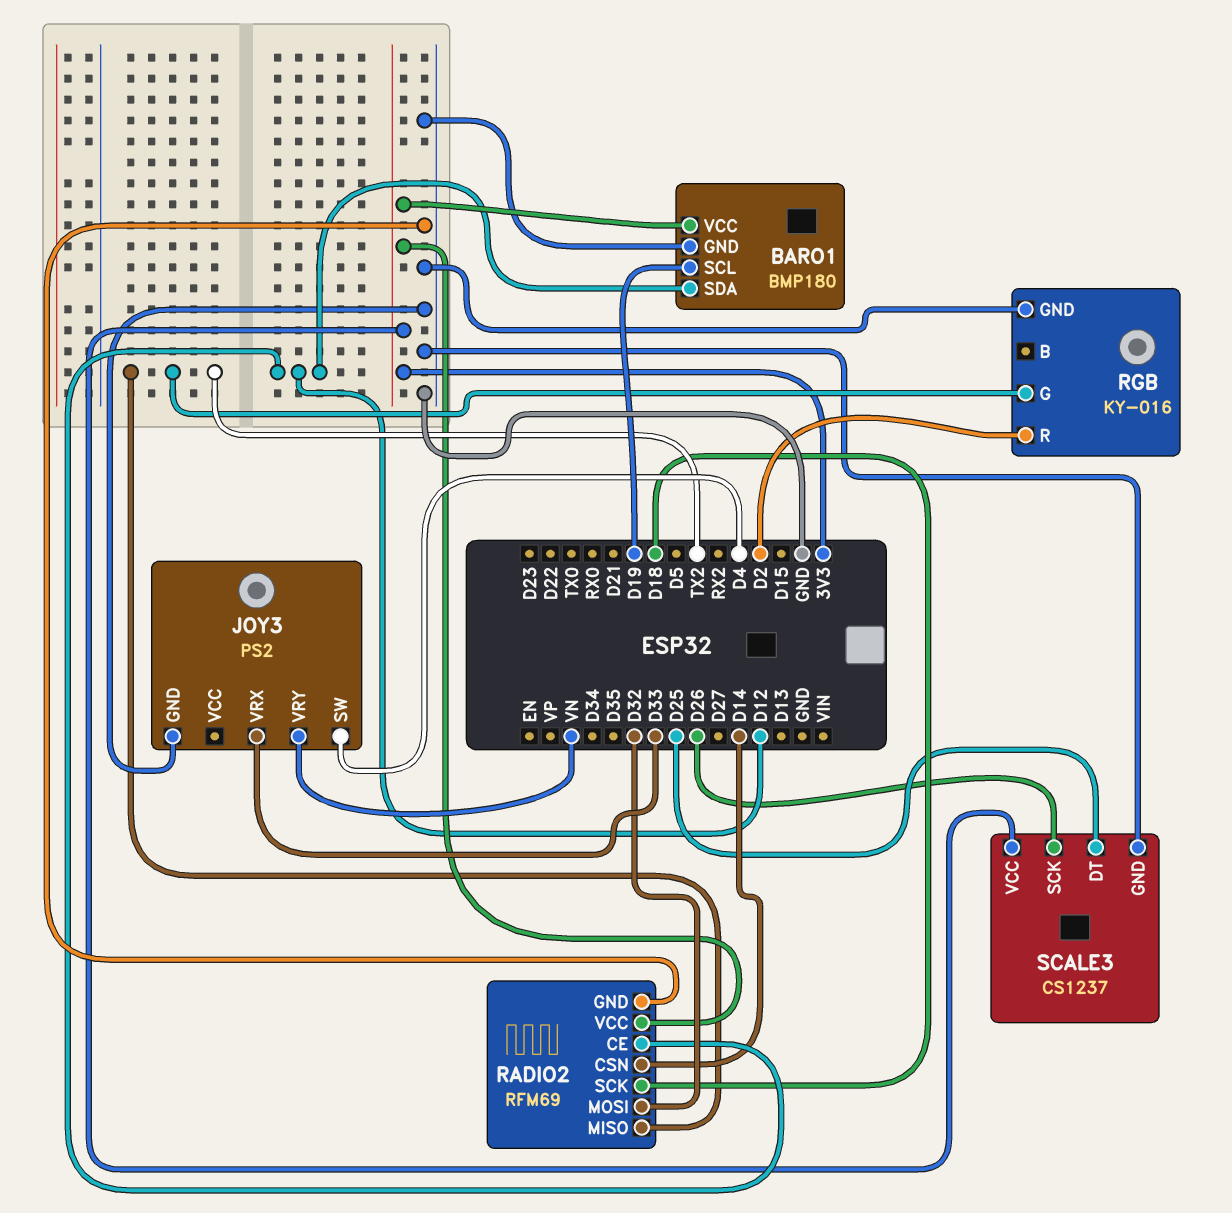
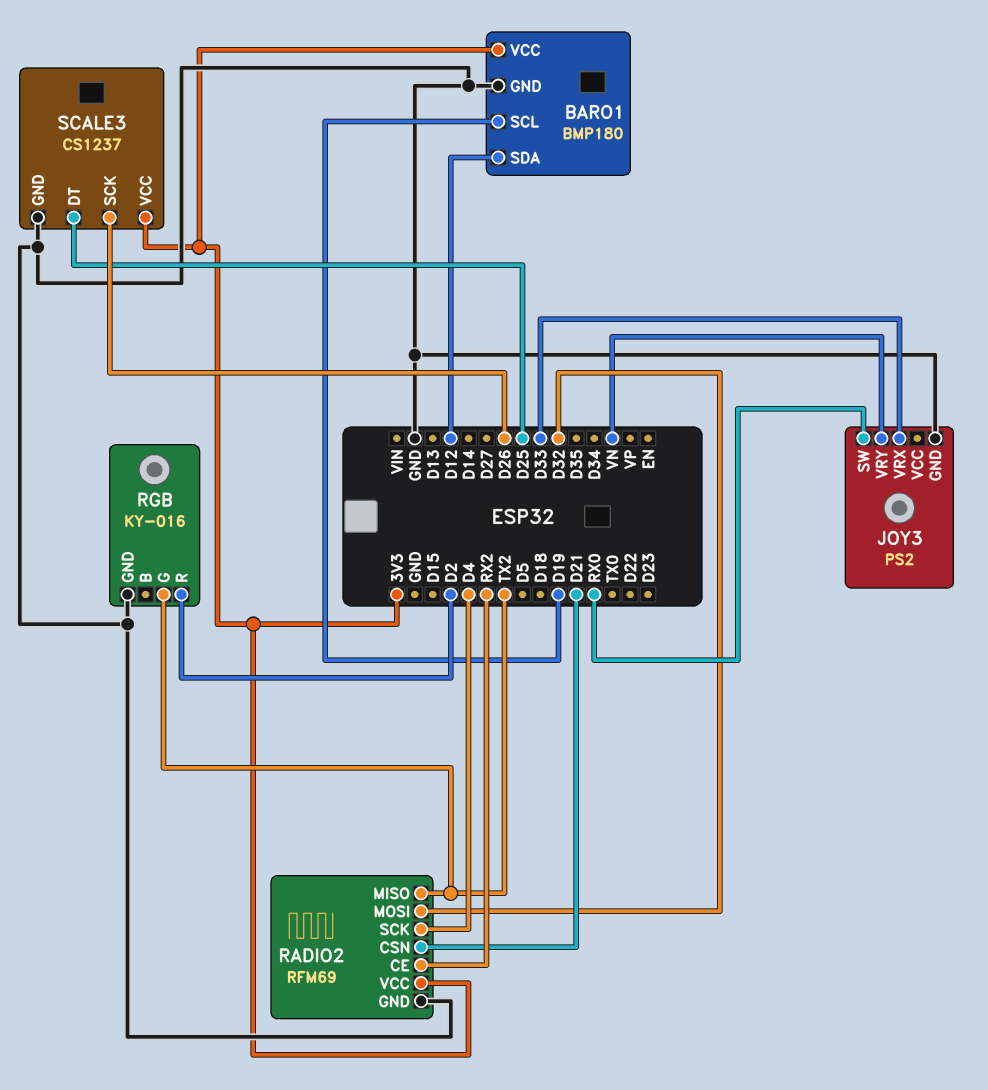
JOY3 pin SW: D4 -> RX0
RADIO2 pin CE: D12 -> RX2
RADIO2 pin CSN: D14 -> D21
RADIO2 pin SCK: D18 -> D4

